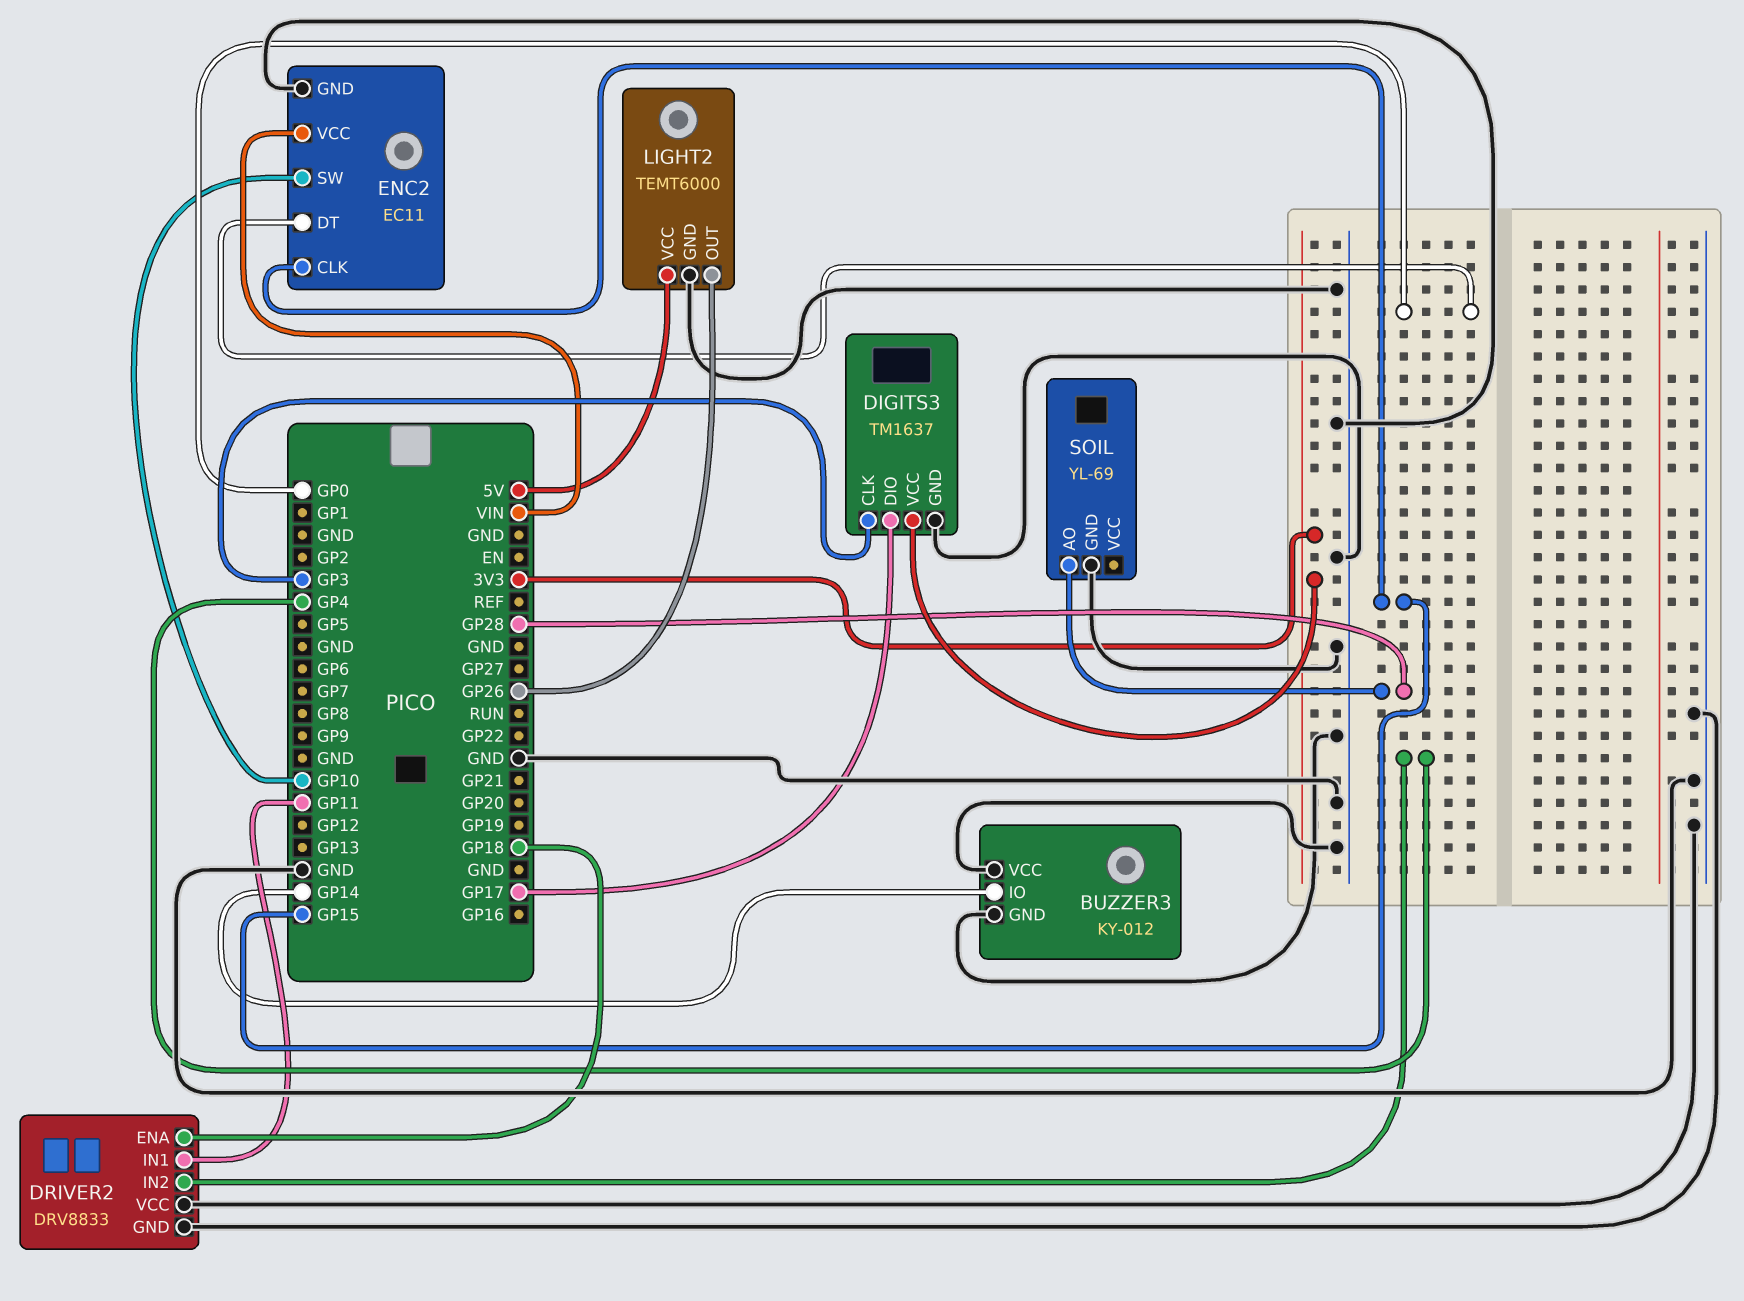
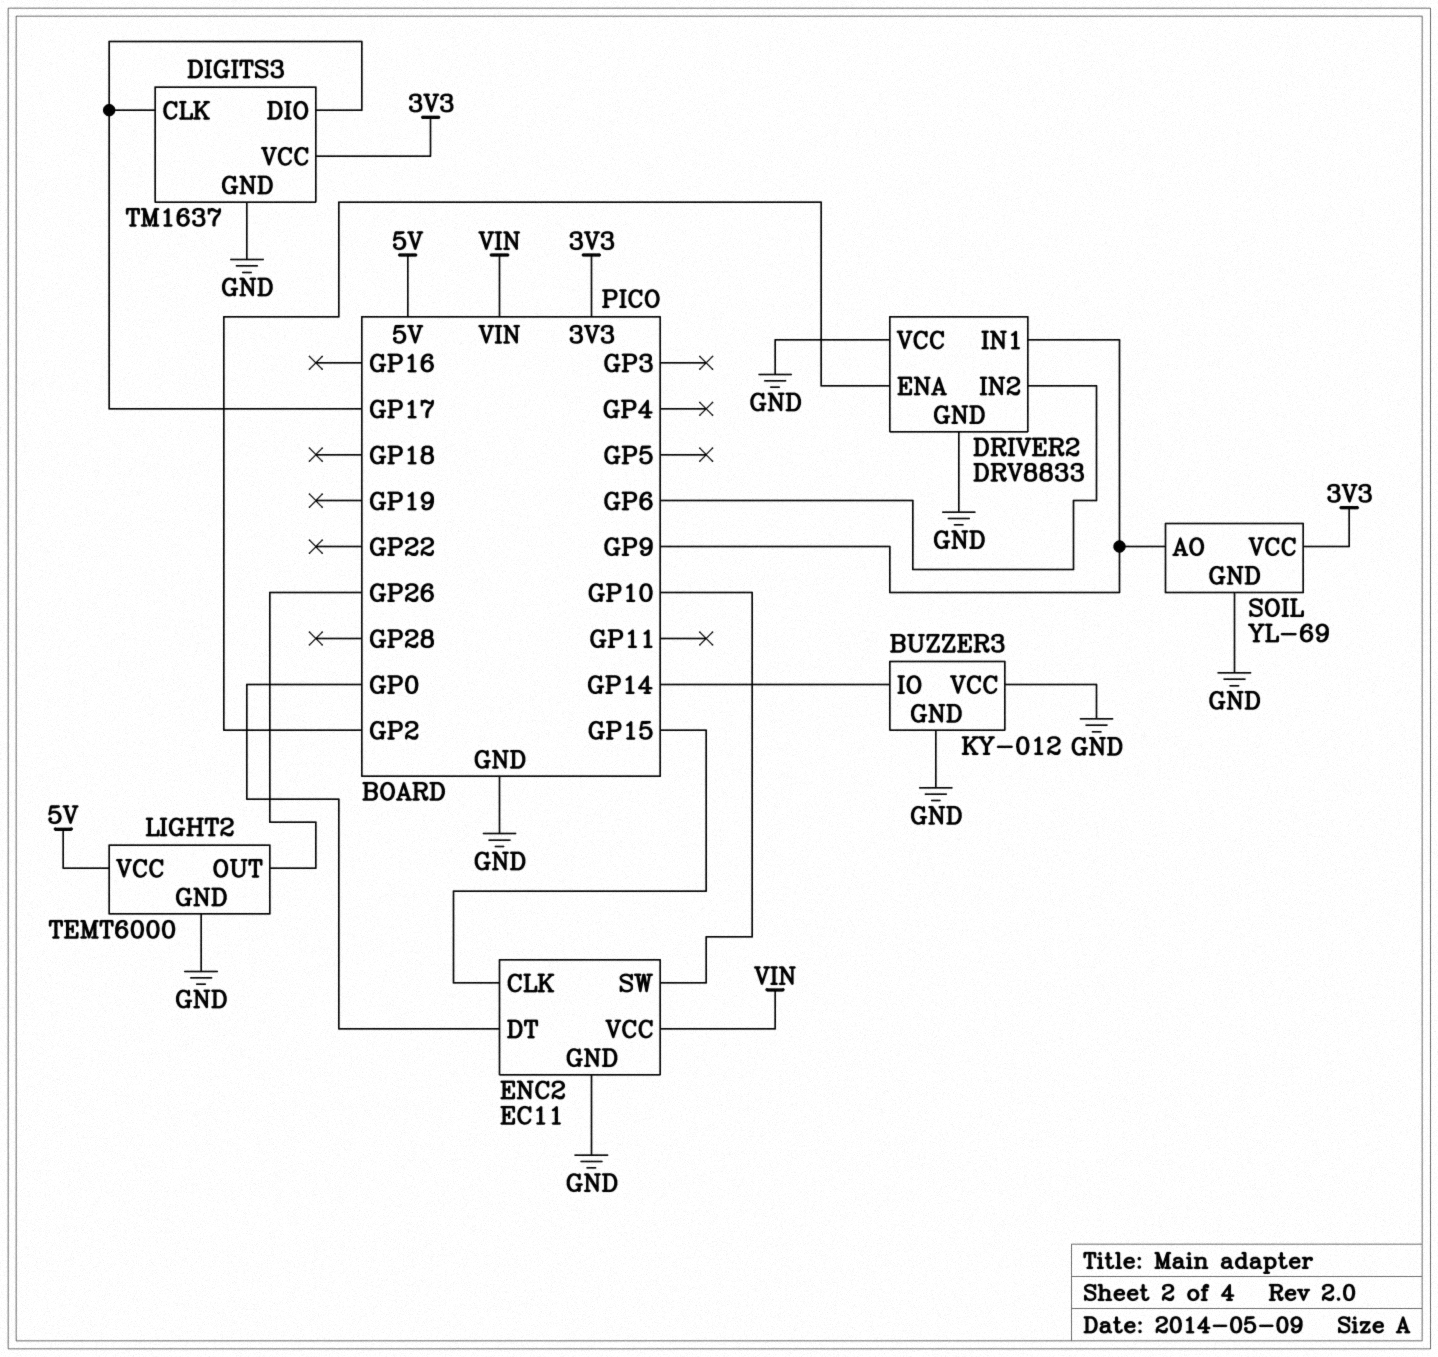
DIGITS3 pin CLK: GP3 -> GP17
DRIVER2 pin ENA: GP18 -> GP2
DRIVER2 pin IN1: GP11 -> GP9
DRIVER2 pin IN2: GP4 -> GP6
SOIL pin AO: GP28 -> GP9
SOIL pin VCC: none -> 3V3

